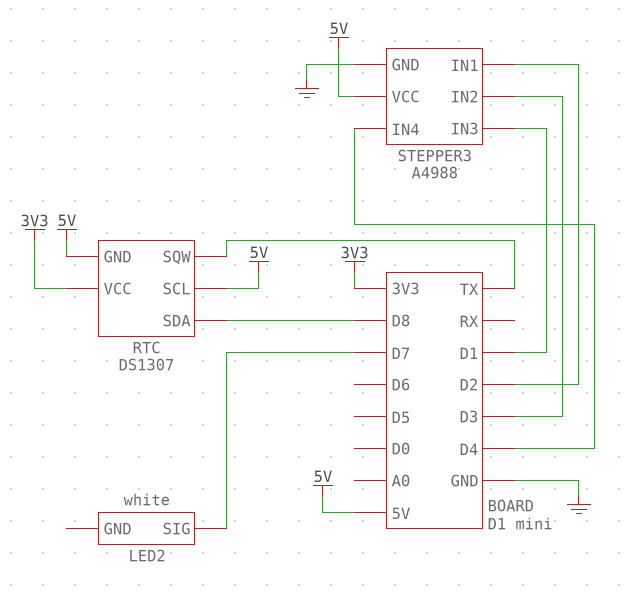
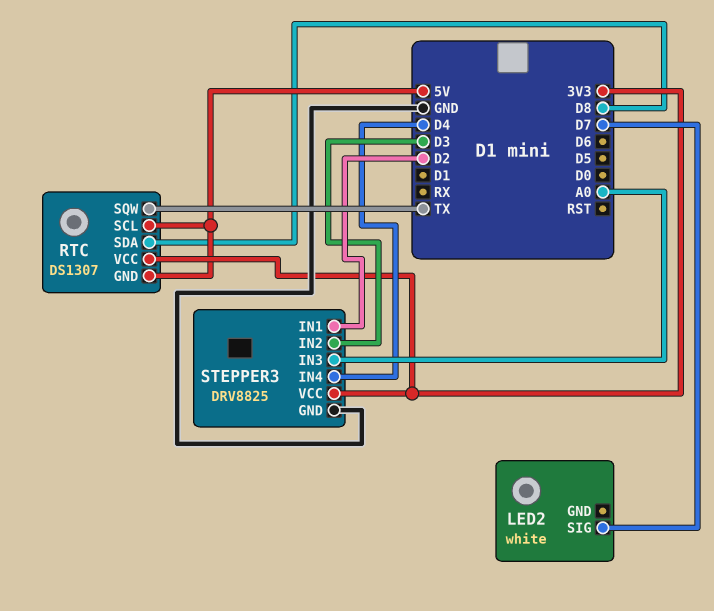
STEPPER3: A4988 -> DRV8825
STEPPER3 pin IN3: D1 -> A0
STEPPER3 pin VCC: 5V -> 3V3

